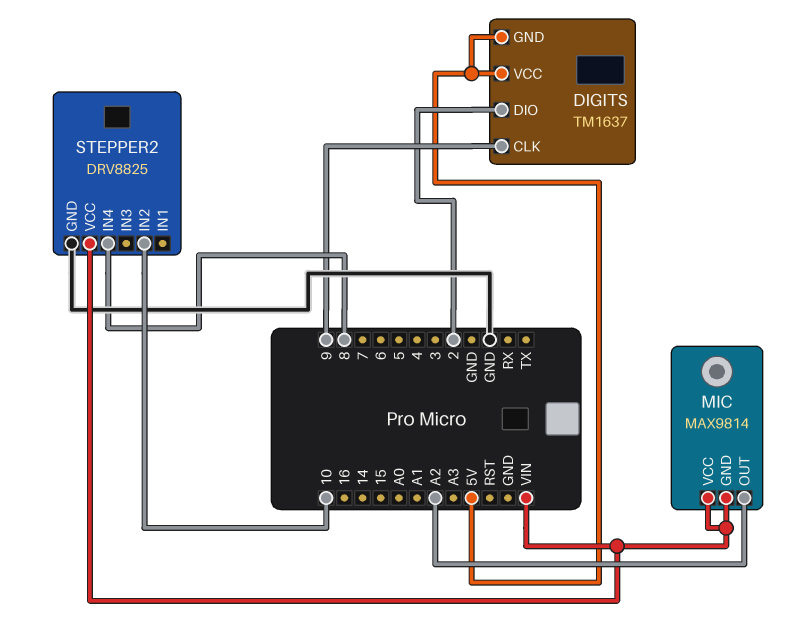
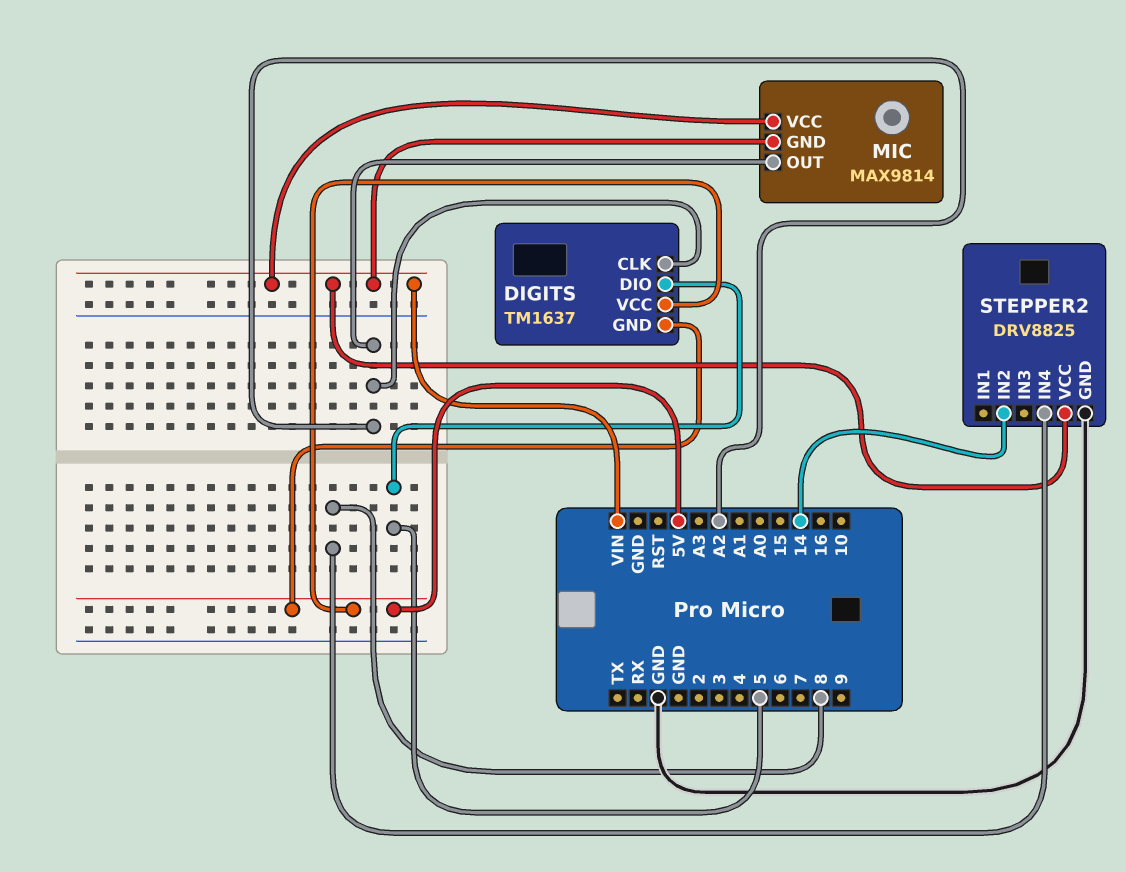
DIGITS pin CLK: 9 -> A2
DIGITS pin DIO: 2 -> 5
STEPPER2 pin IN2: 10 -> 14

